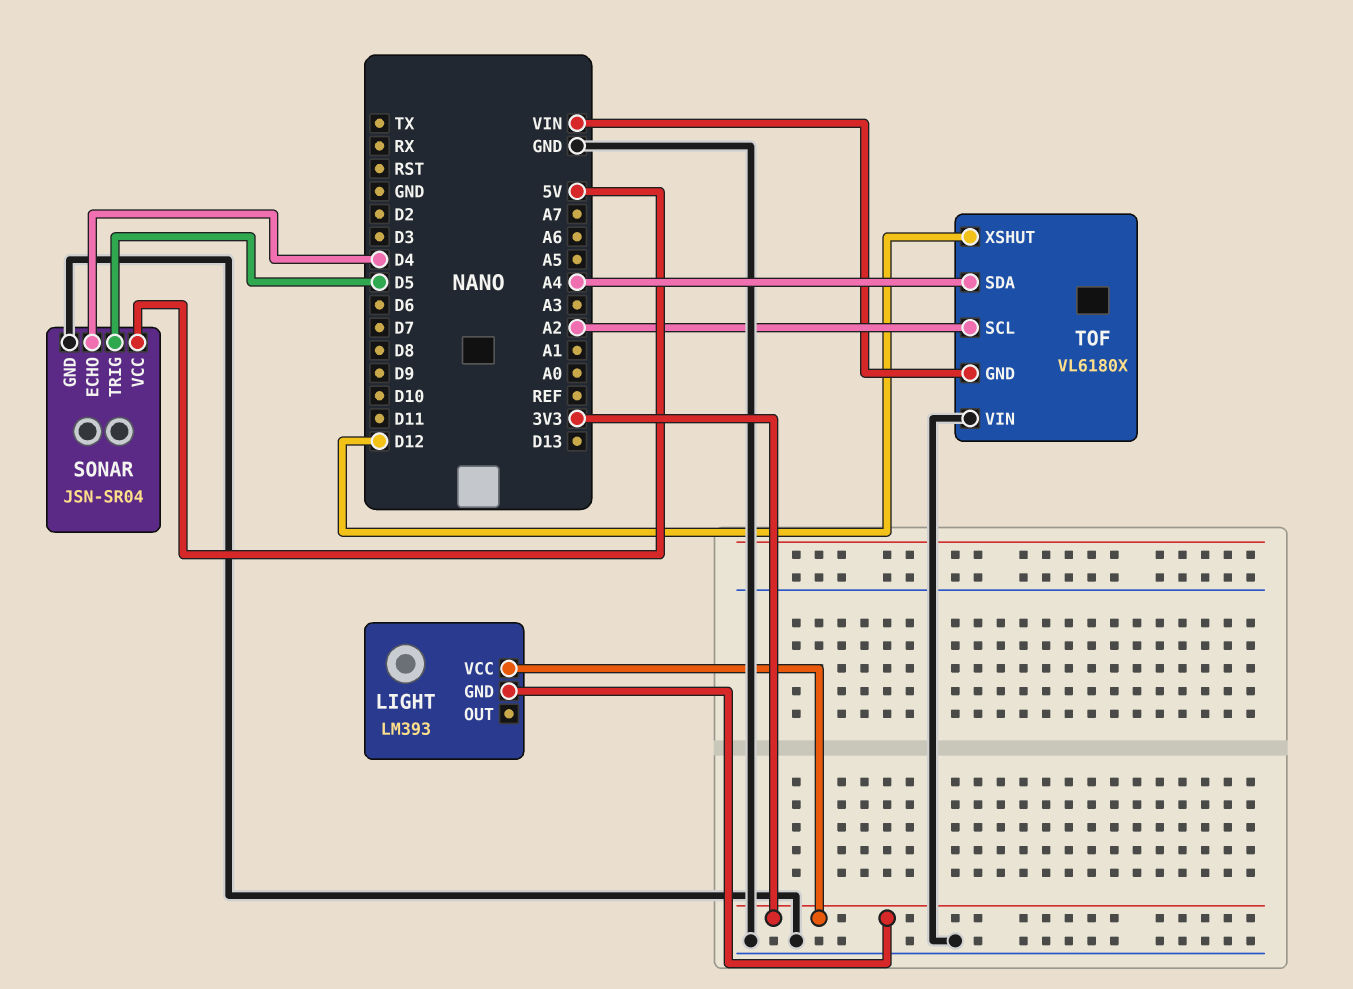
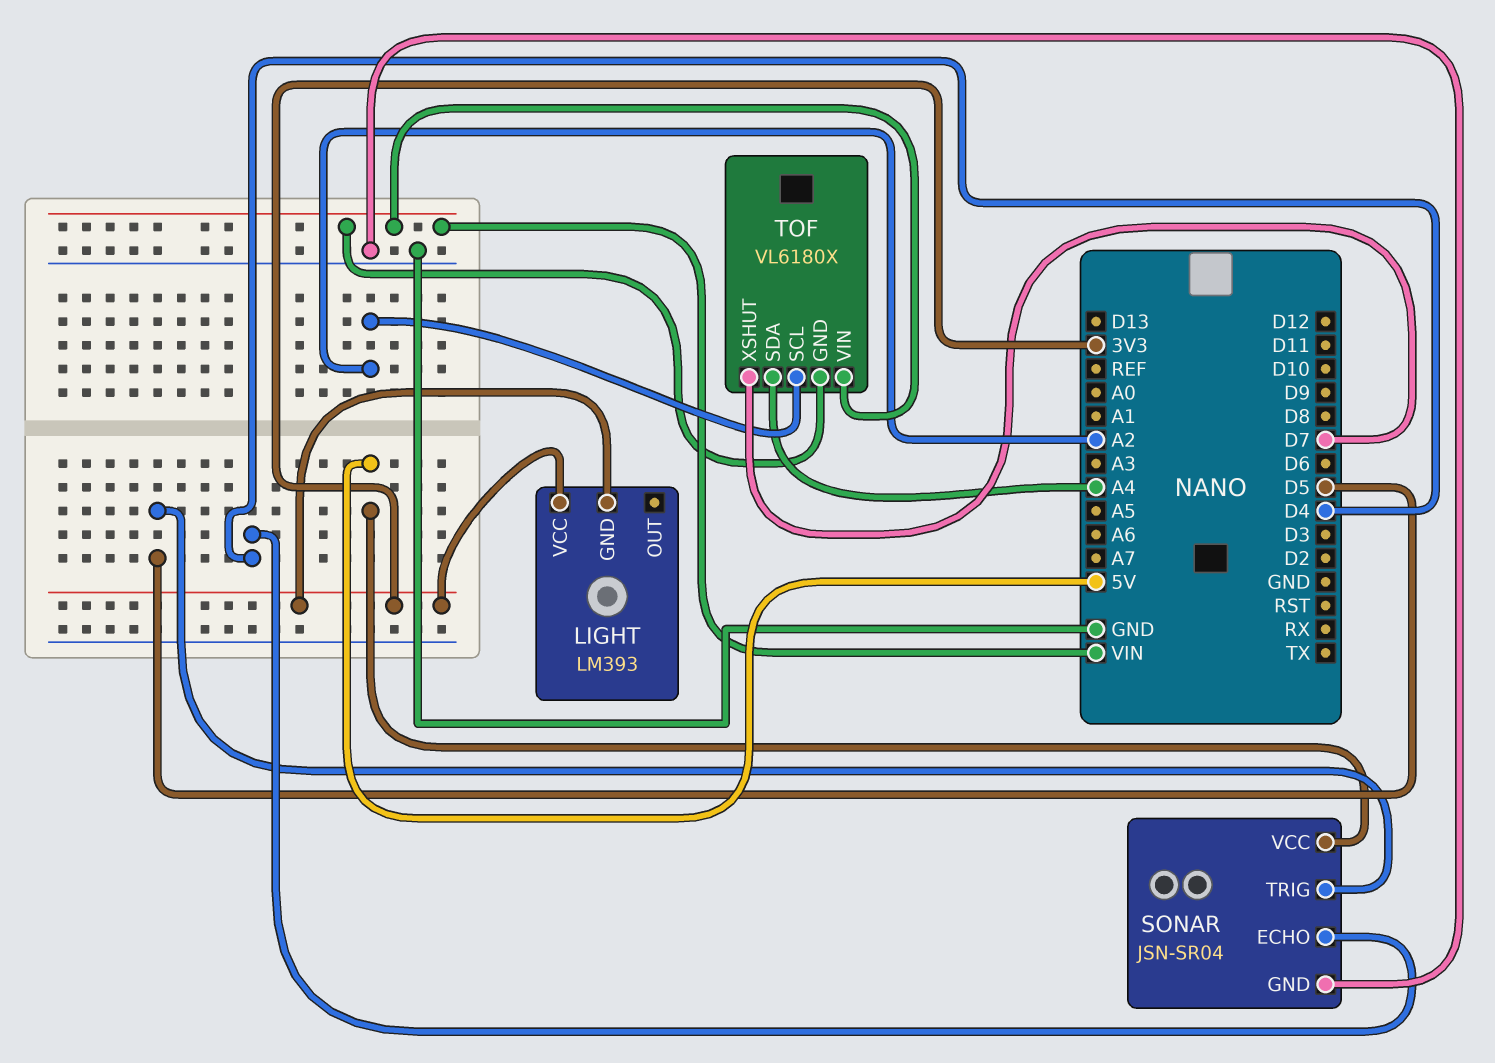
TOF pin VIN: GND -> VIN
TOF pin XSHUT: D12 -> D7

